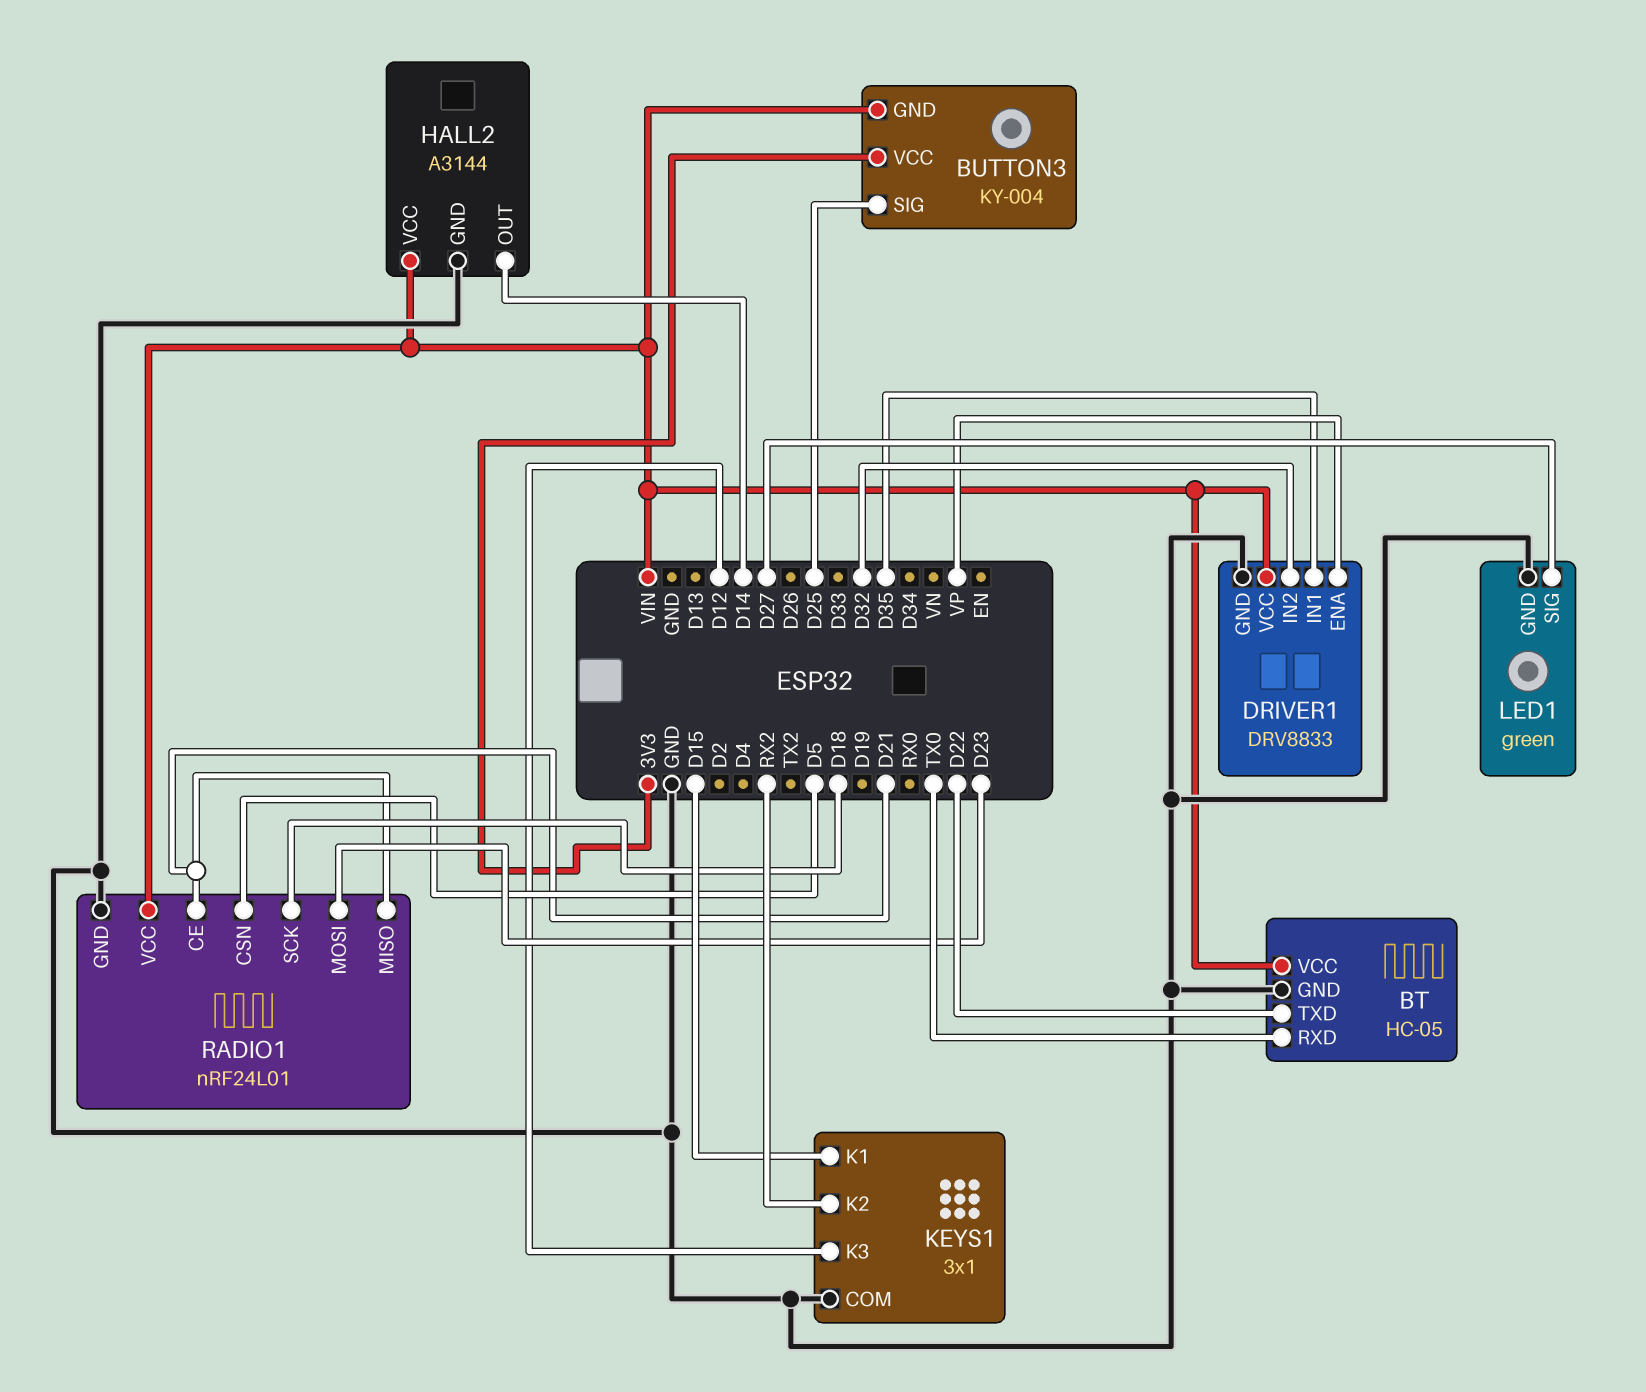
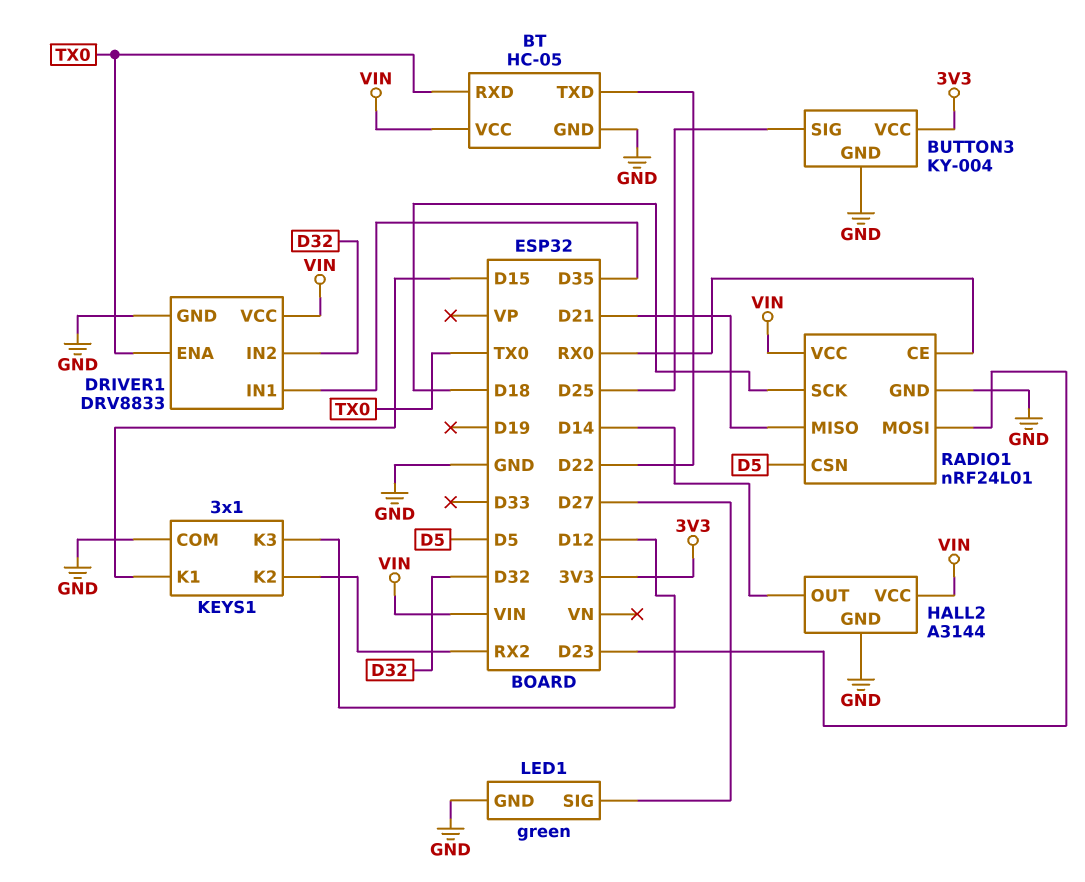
BUTTON3 pin GND: VIN -> GND
DRIVER1 pin ENA: VP -> TX0
RADIO1 pin CE: D21 -> RX0

